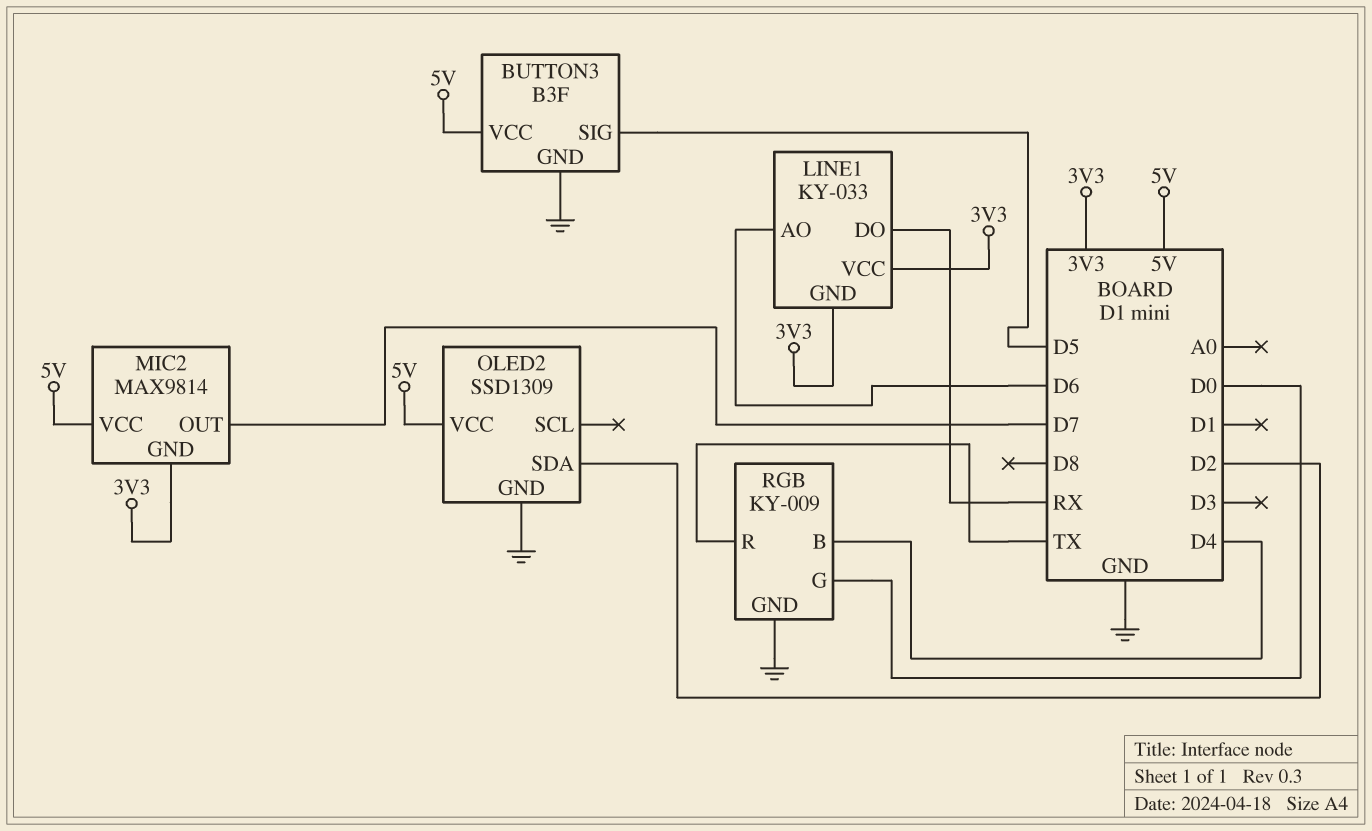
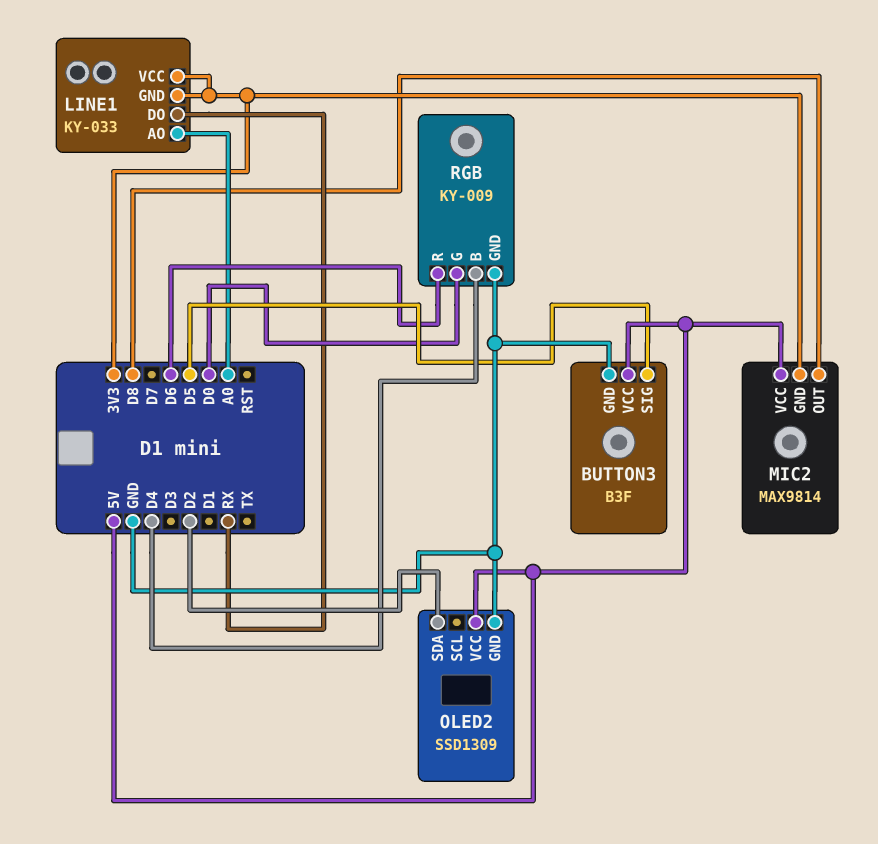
LINE1 pin AO: D6 -> A0
MIC2 pin OUT: D7 -> D8
RGB pin R: TX -> D6

